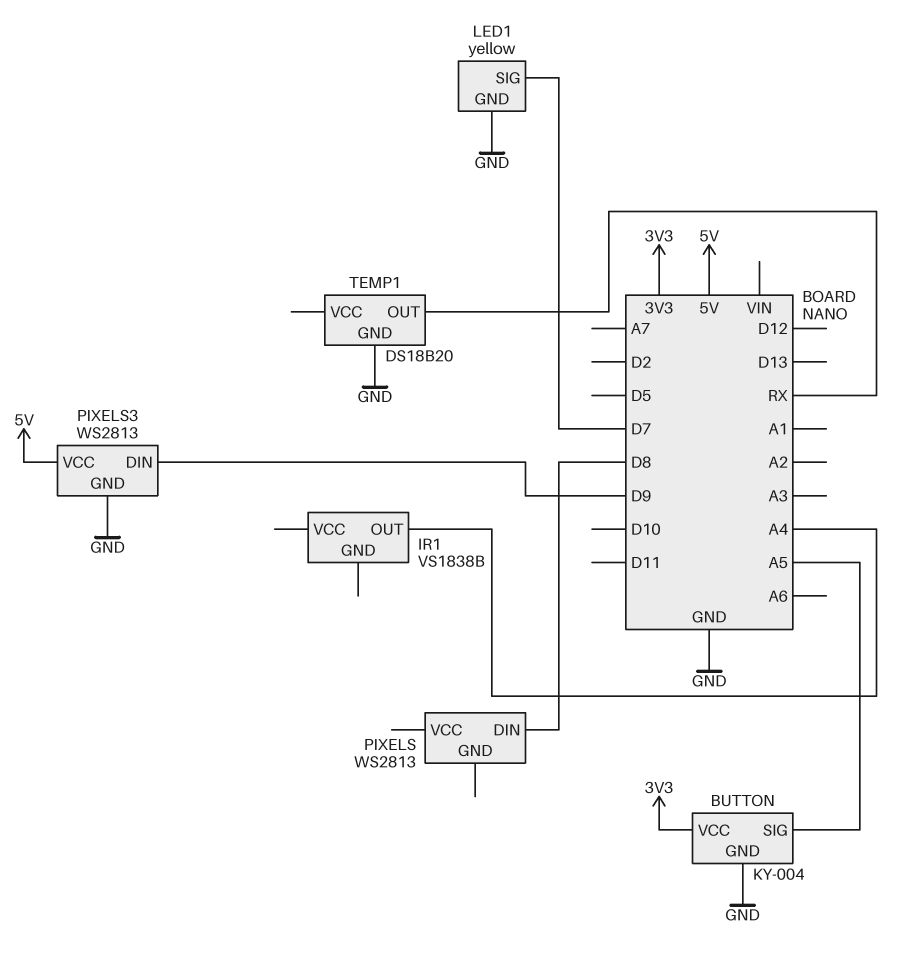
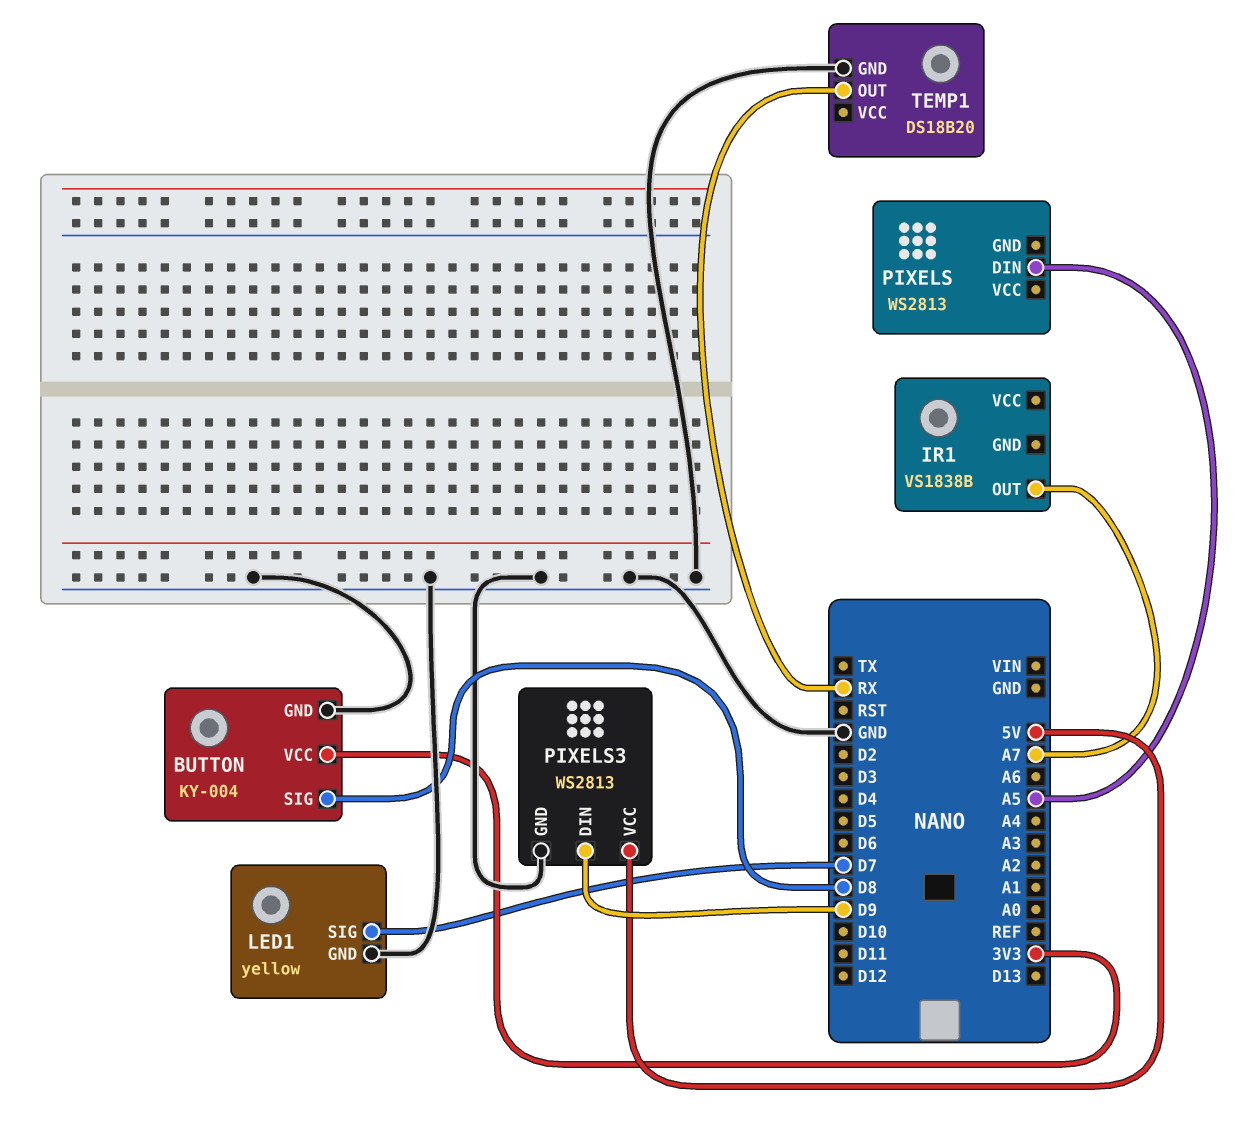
BUTTON pin SIG: A5 -> D8
IR1 pin OUT: A4 -> A7
PIXELS pin DIN: D8 -> A5

